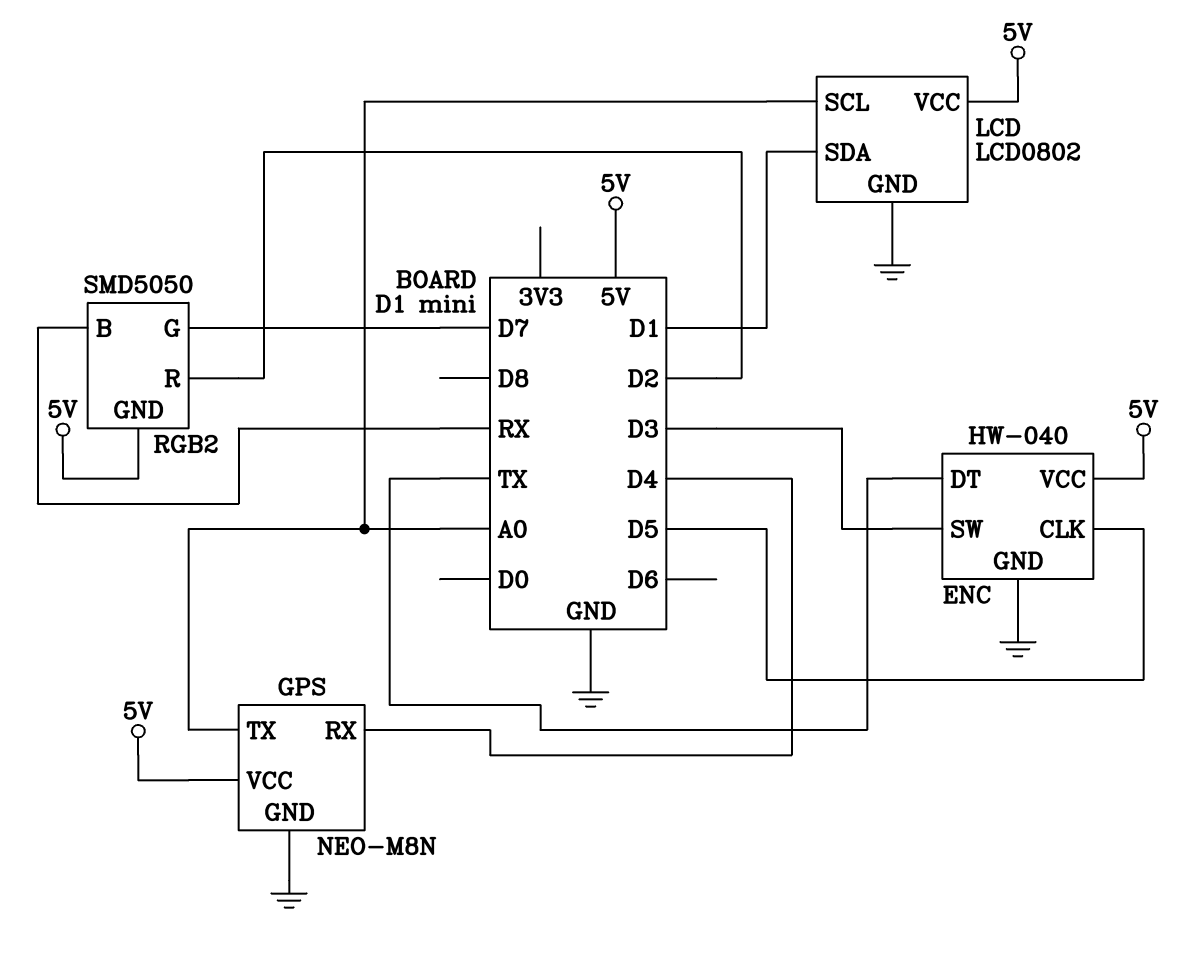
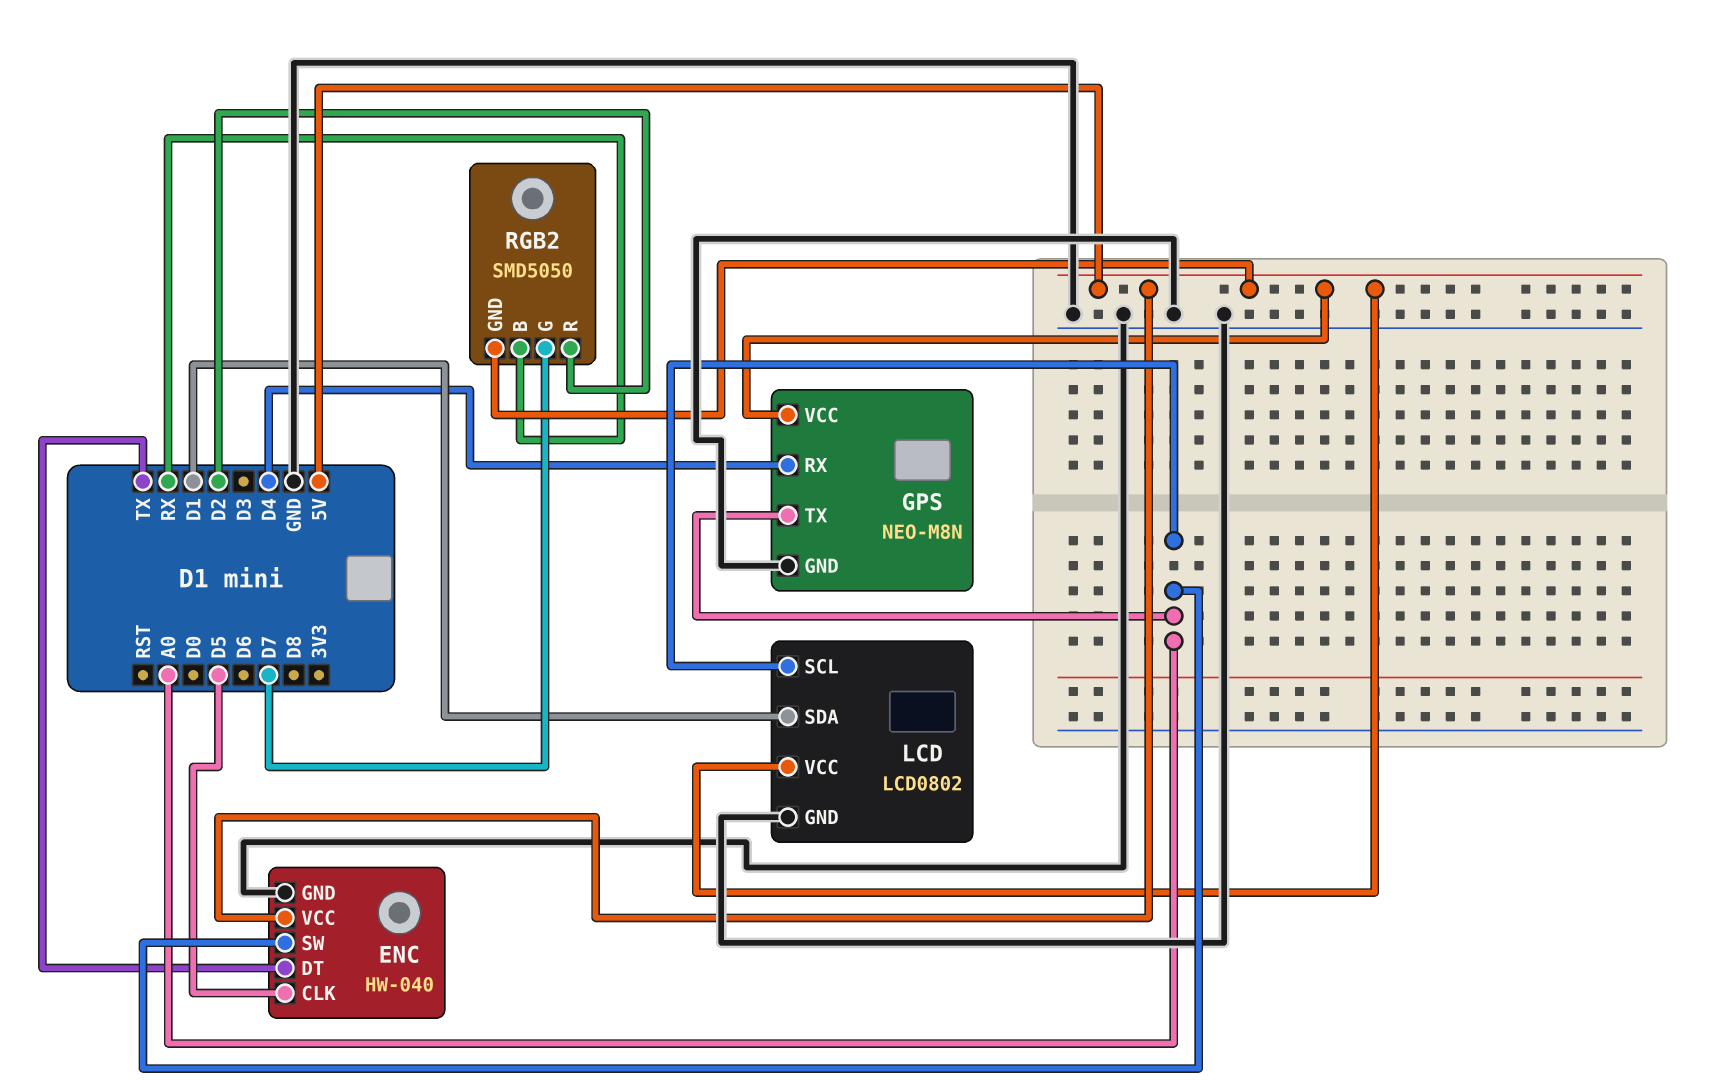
ENC pin SW: D3 -> A0

